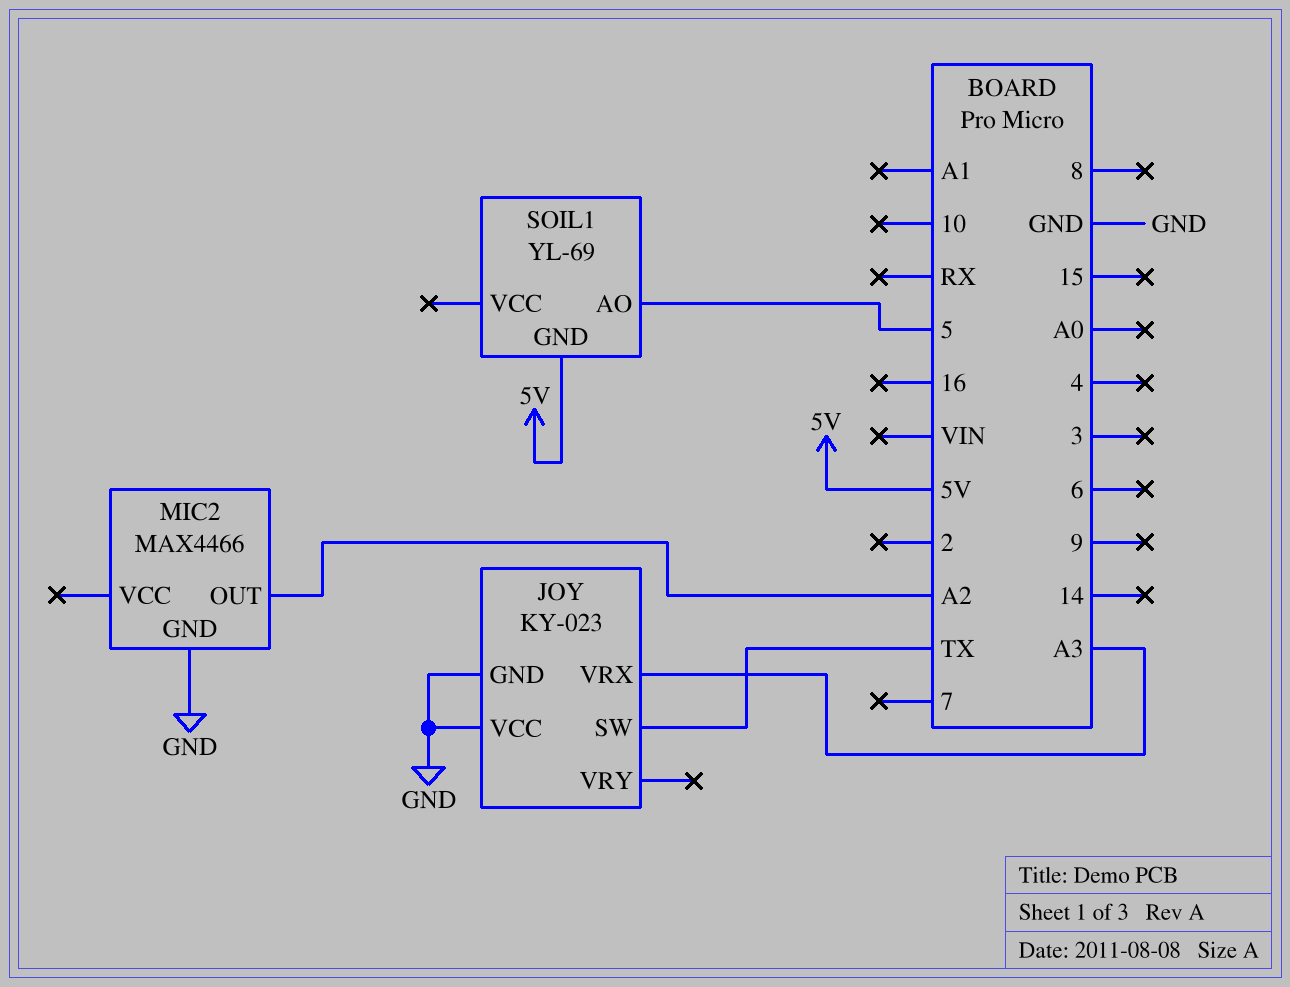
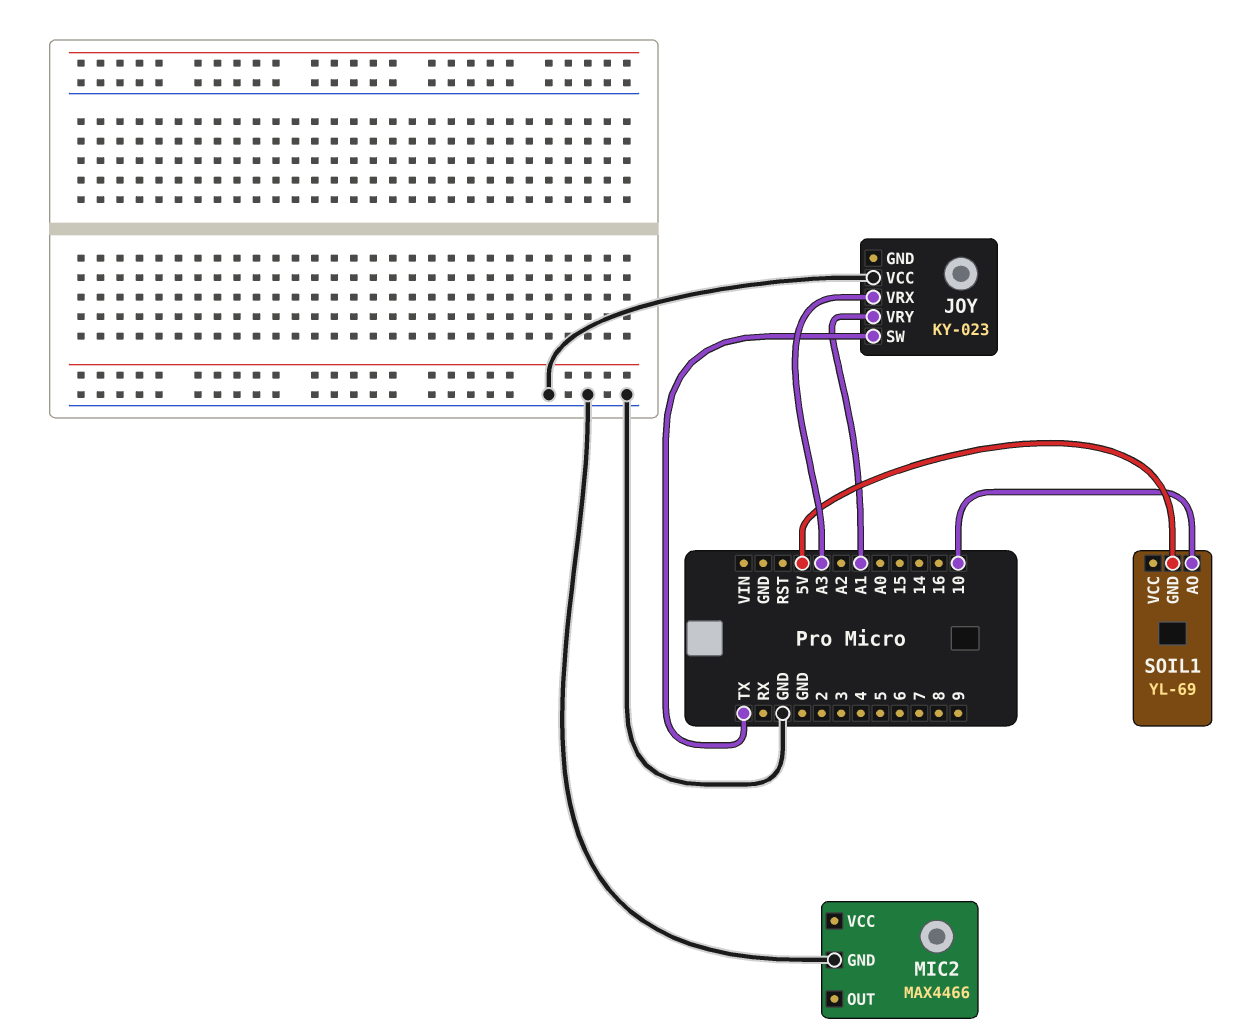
JOY pin GND: GND -> none
JOY pin VRY: none -> A1
MIC2 pin OUT: A2 -> none
SOIL1 pin AO: 5 -> 10

